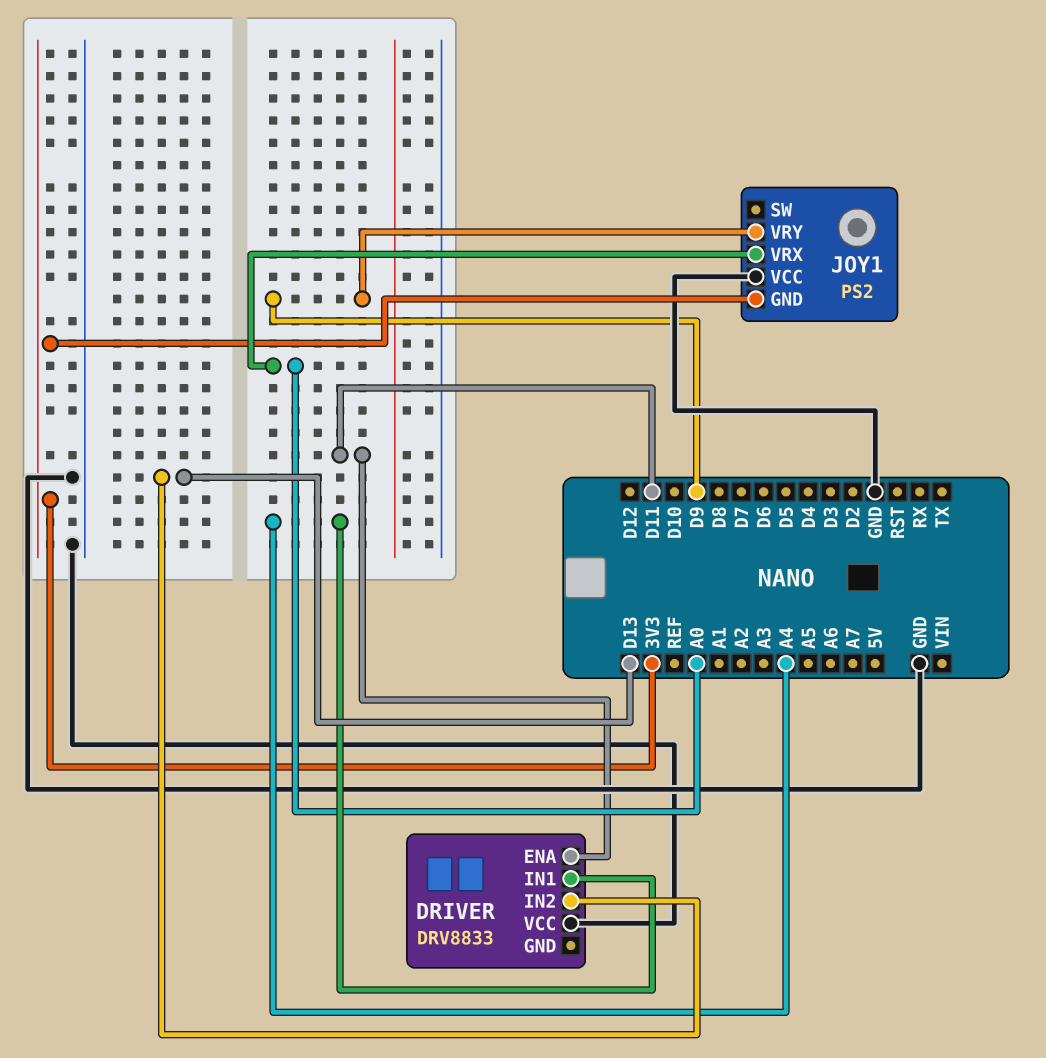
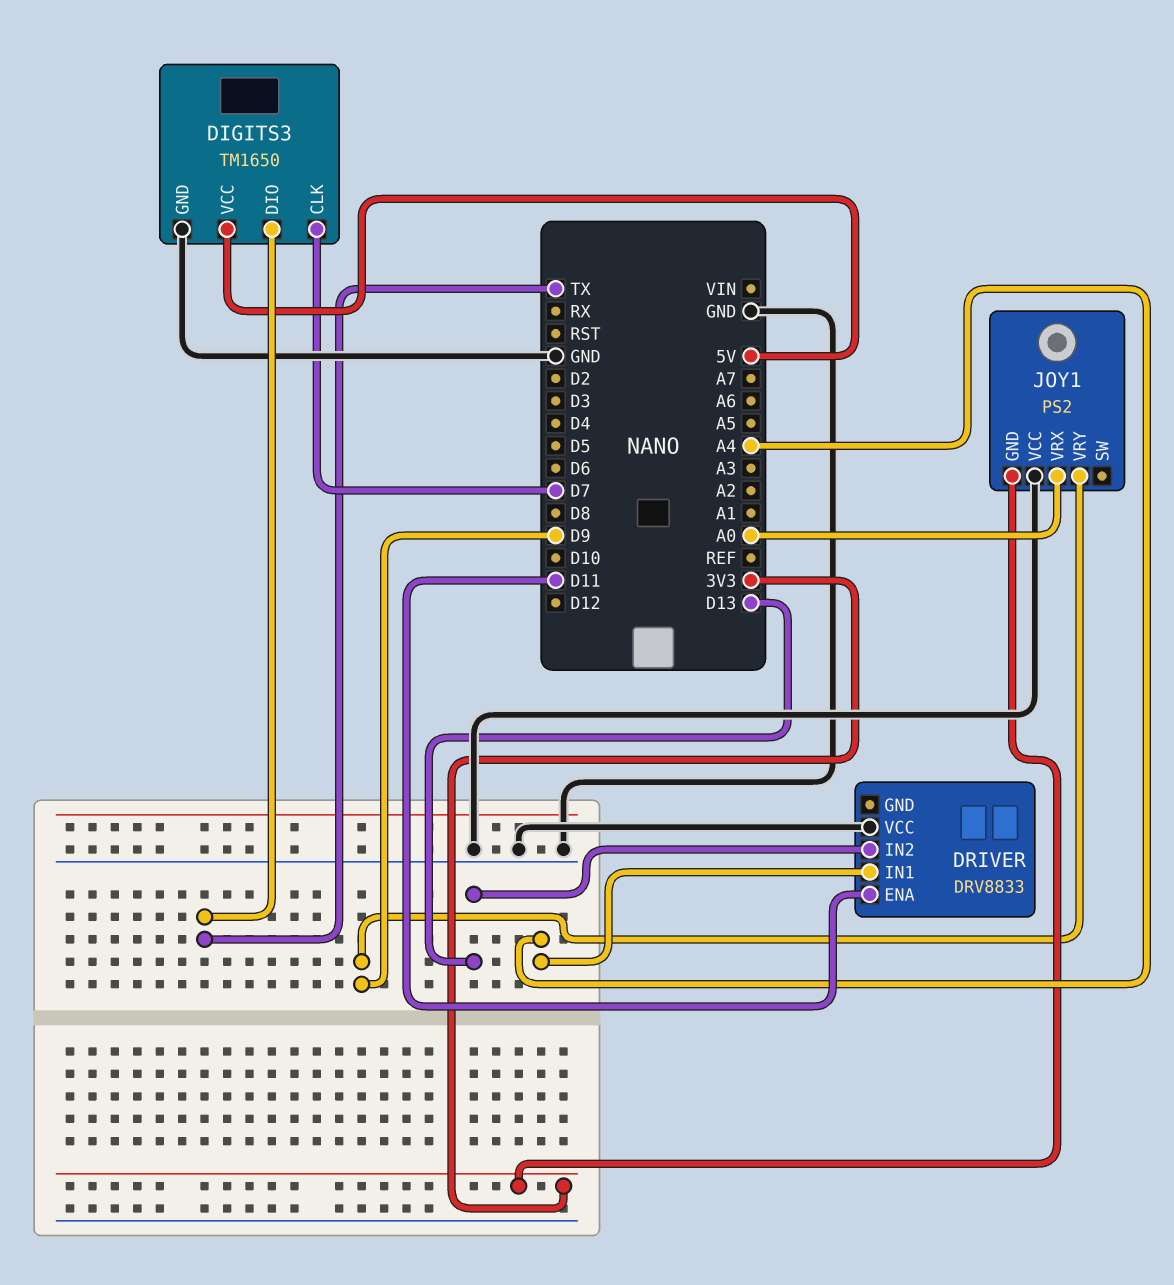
DIGITS3: none -> TM1650
DIGITS3 pin CLK: none -> D7
DIGITS3 pin DIO: none -> TX
DIGITS3 pin GND: none -> GND
DIGITS3 pin VCC: none -> 5V

